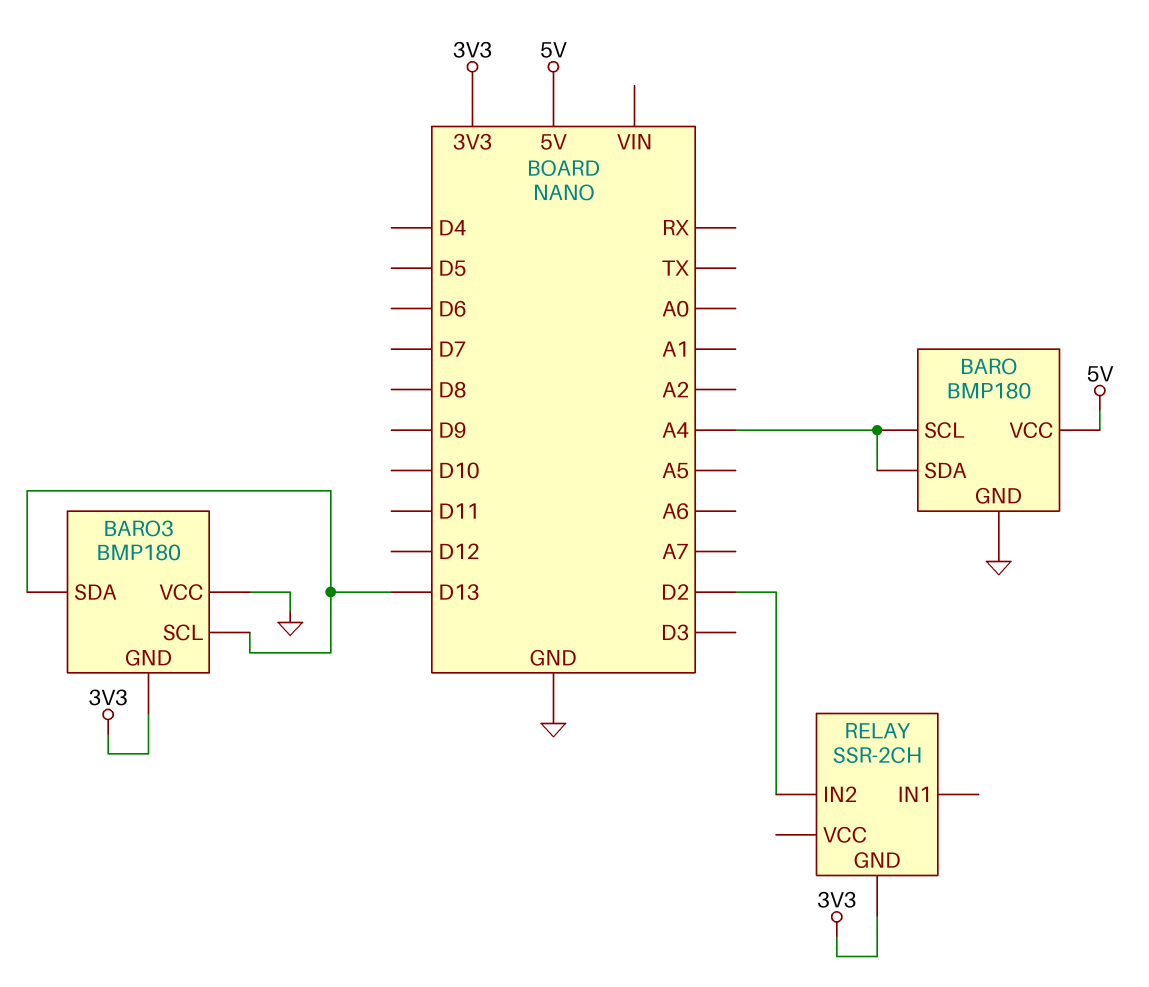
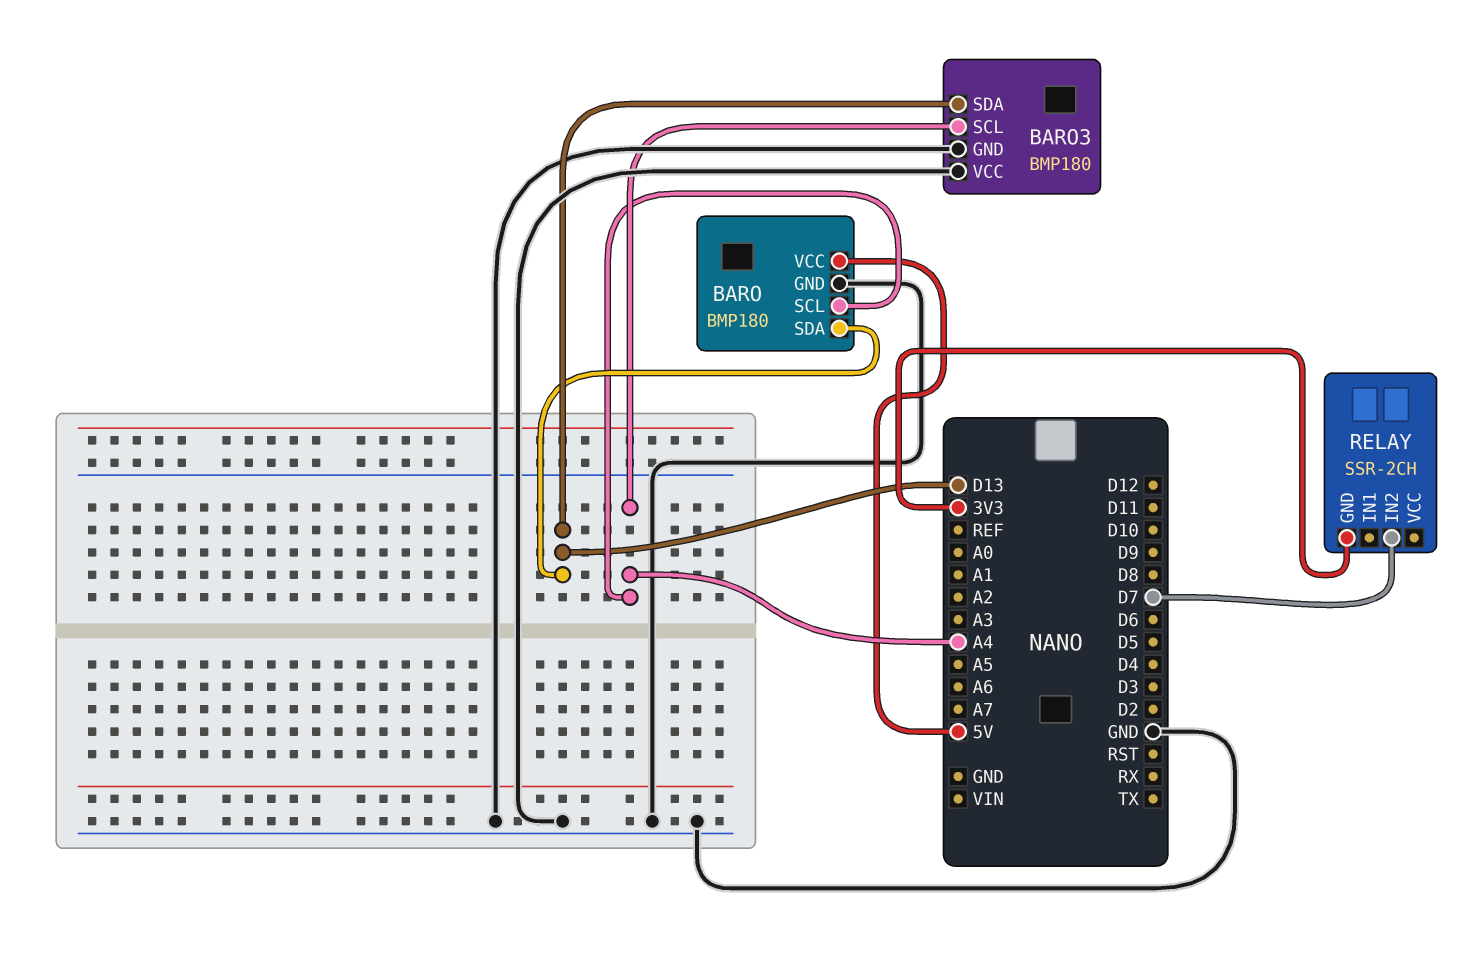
BARO pin SDA: A4 -> D13
BARO3 pin GND: 3V3 -> GND
BARO3 pin SCL: D13 -> A4
RELAY pin IN2: D2 -> D7

